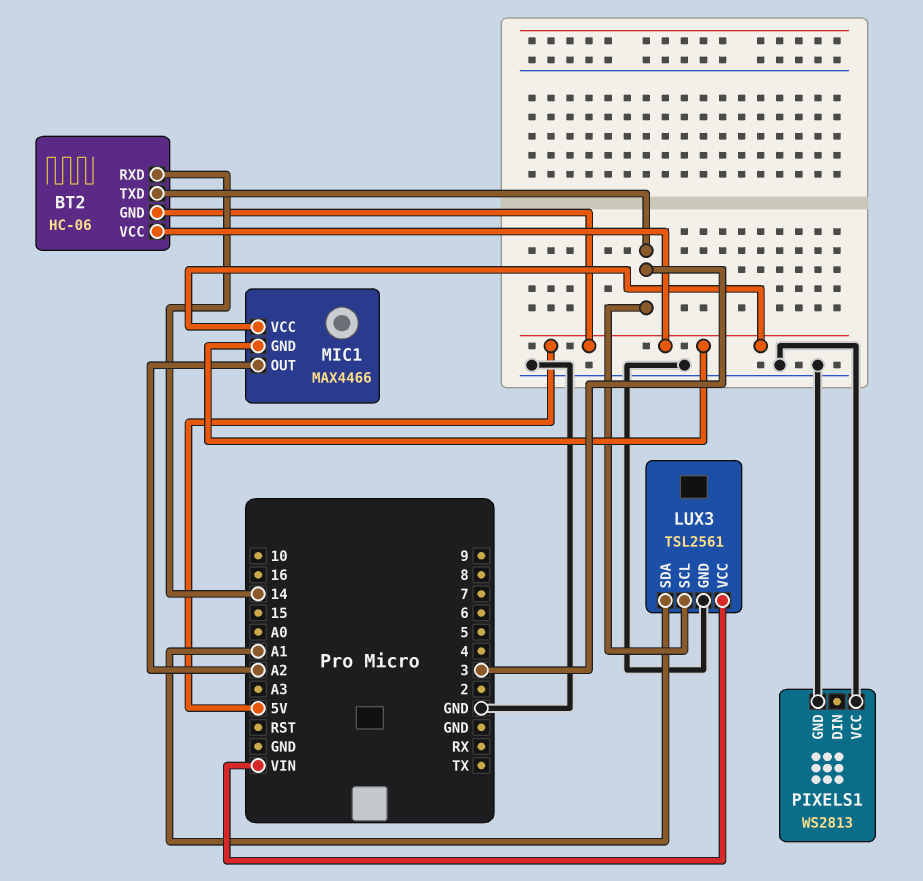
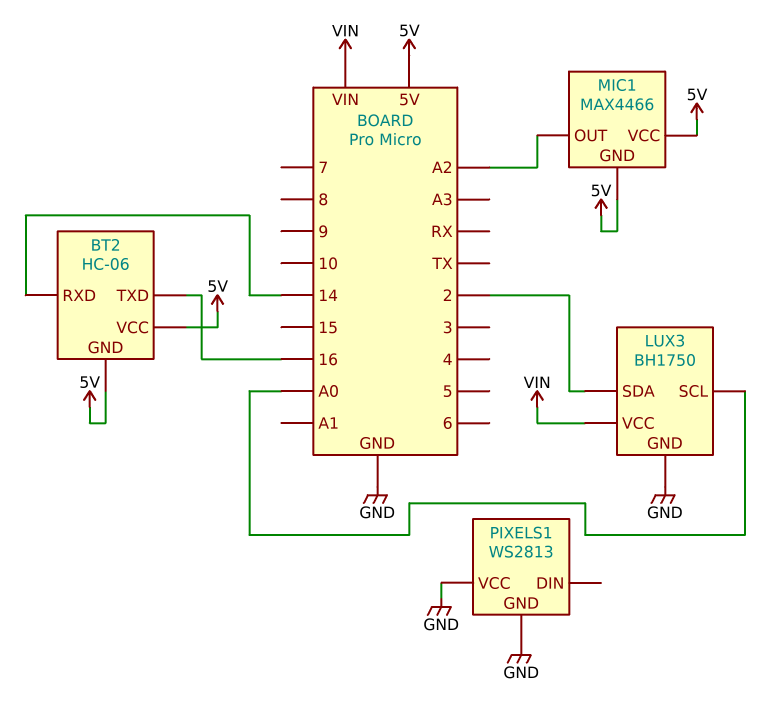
BT2 pin TXD: 3 -> 16
LUX3: TSL2561 -> BH1750
LUX3 pin SCL: 3 -> A0
LUX3 pin SDA: A1 -> 2

